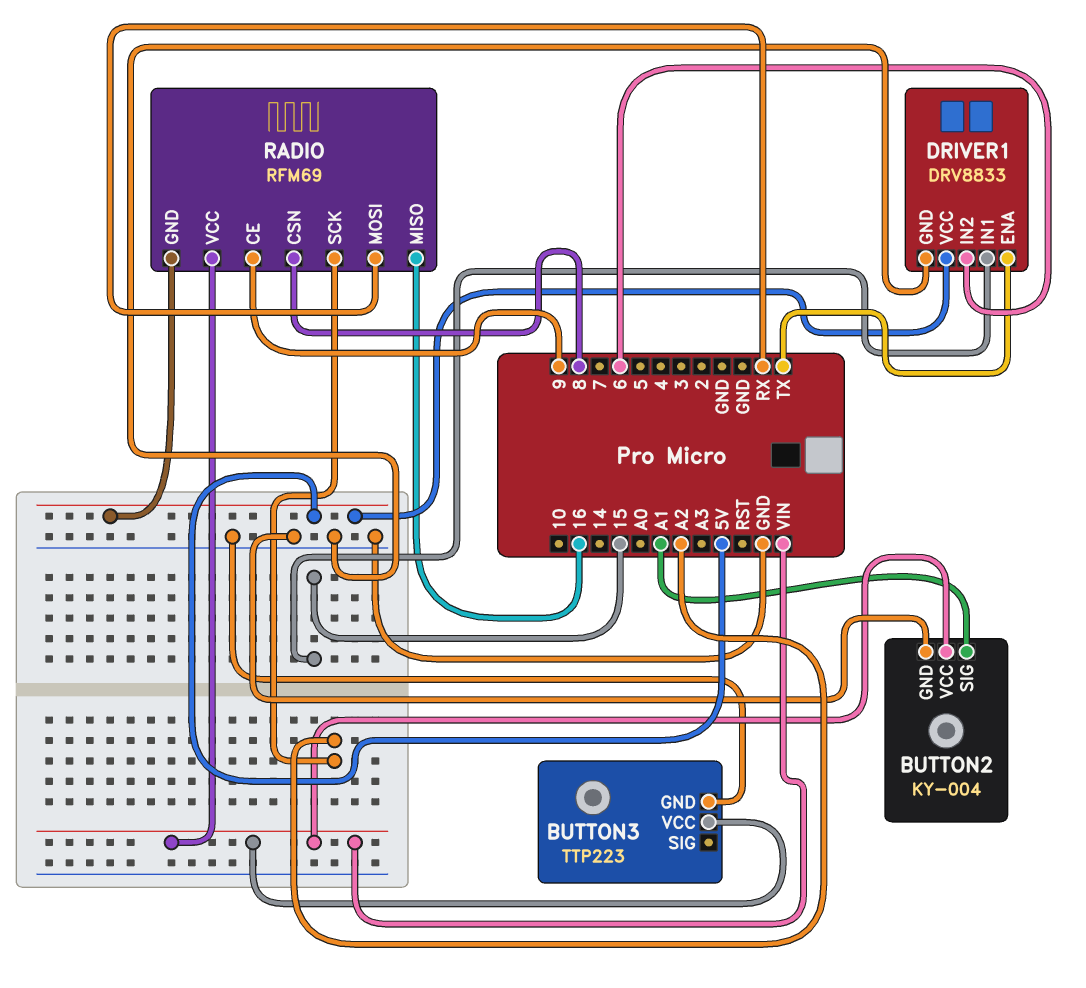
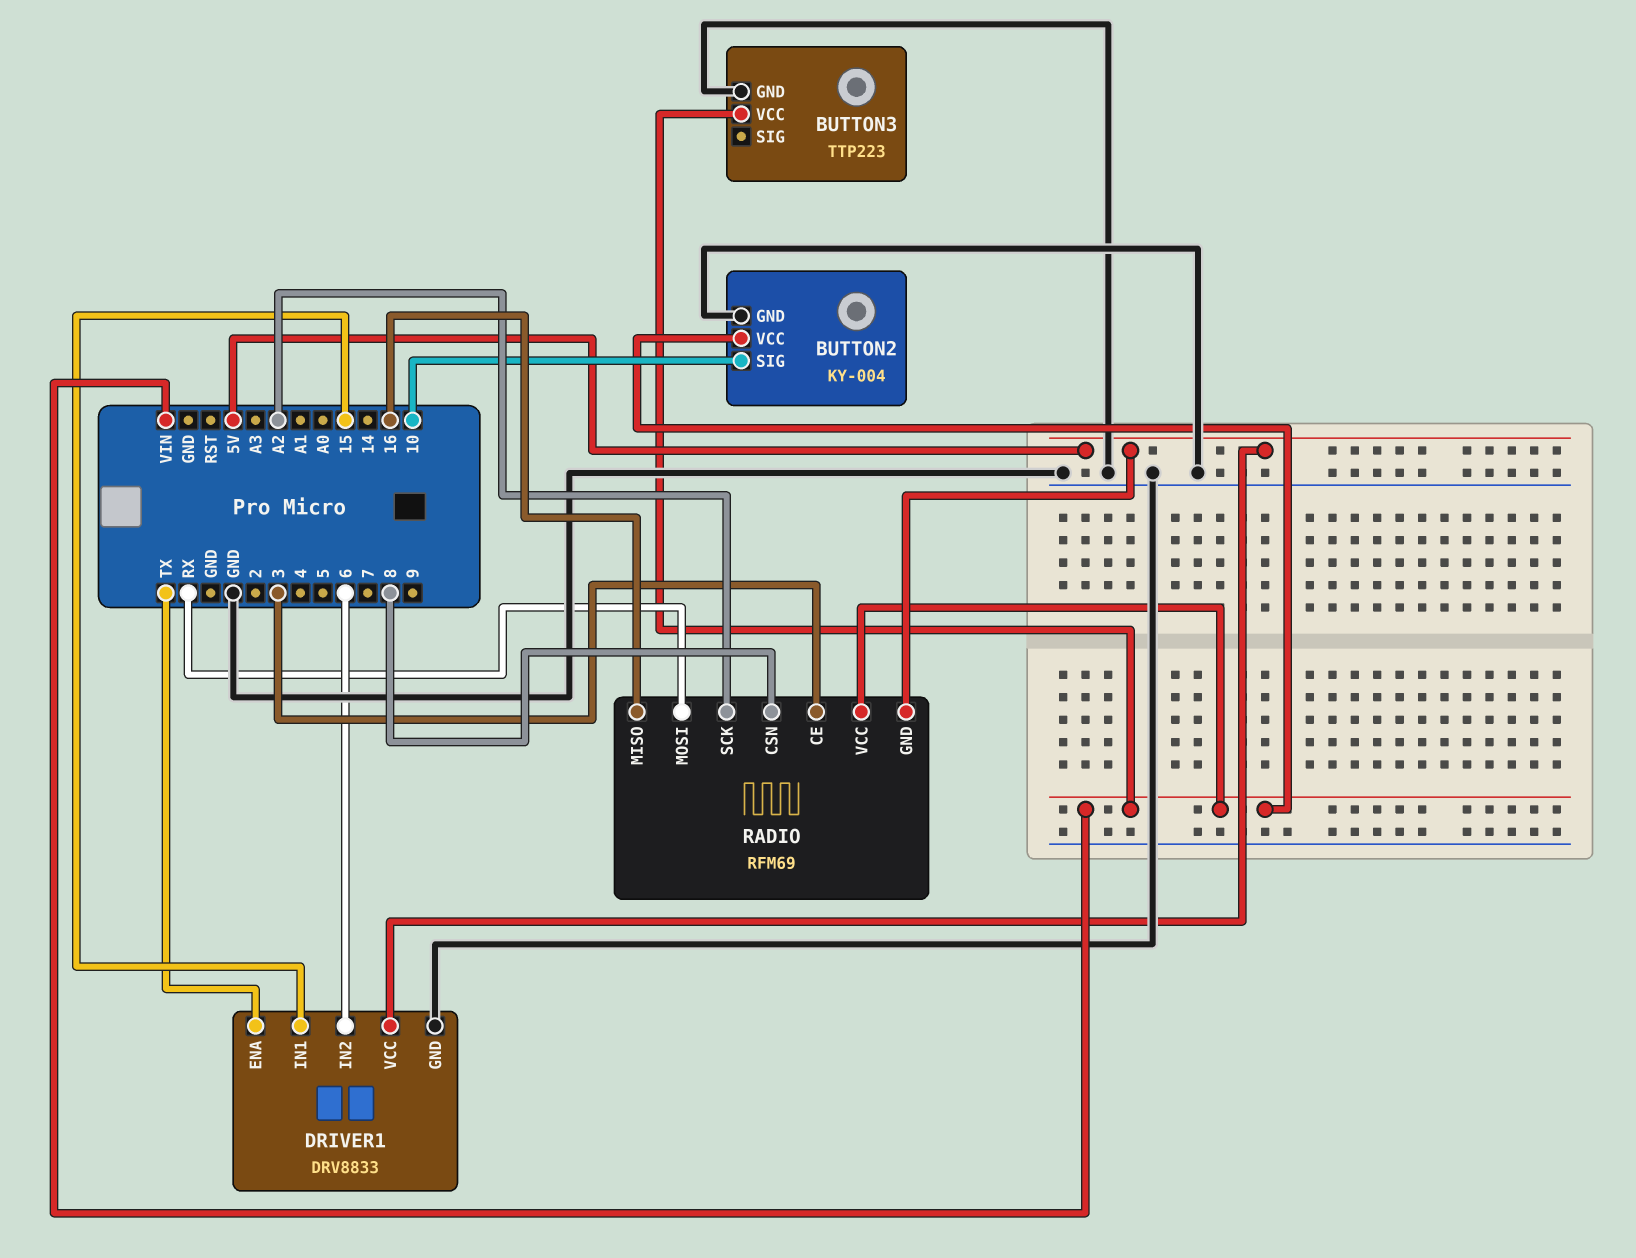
BUTTON2 pin SIG: A1 -> 10
RADIO pin CE: 9 -> 3

